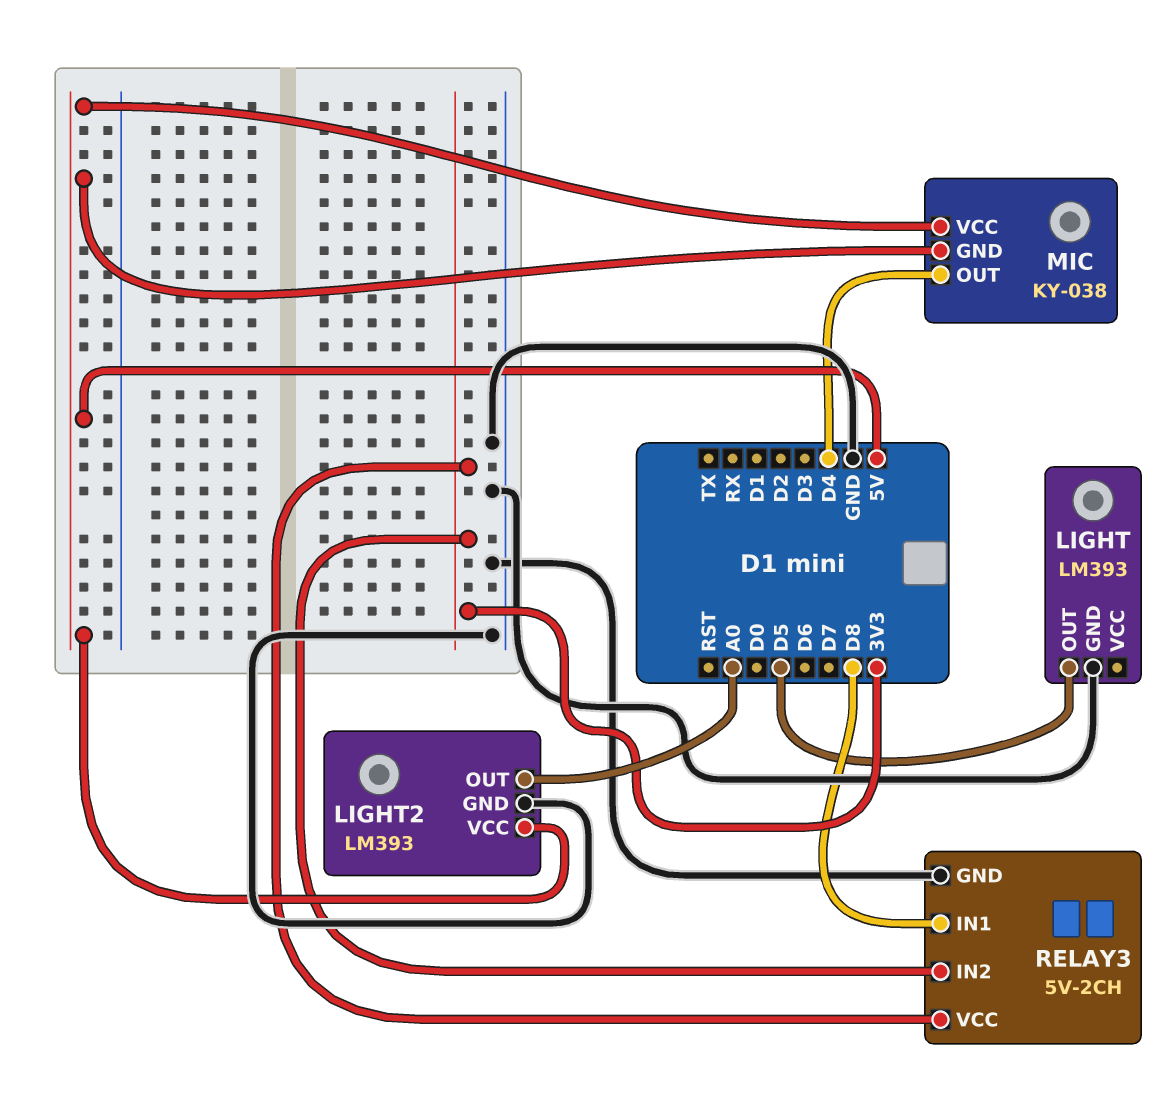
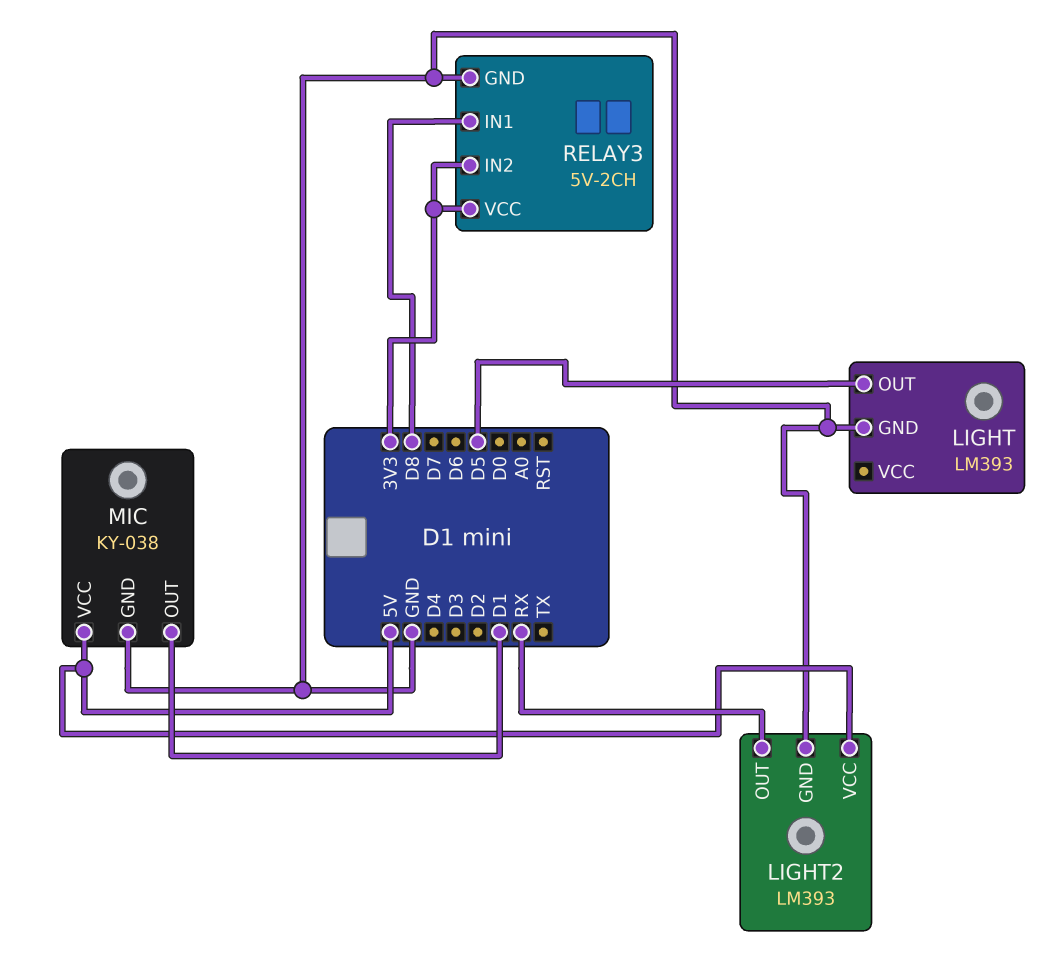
LIGHT2 pin OUT: A0 -> RX
MIC pin GND: 5V -> GND
MIC pin OUT: D4 -> D1

